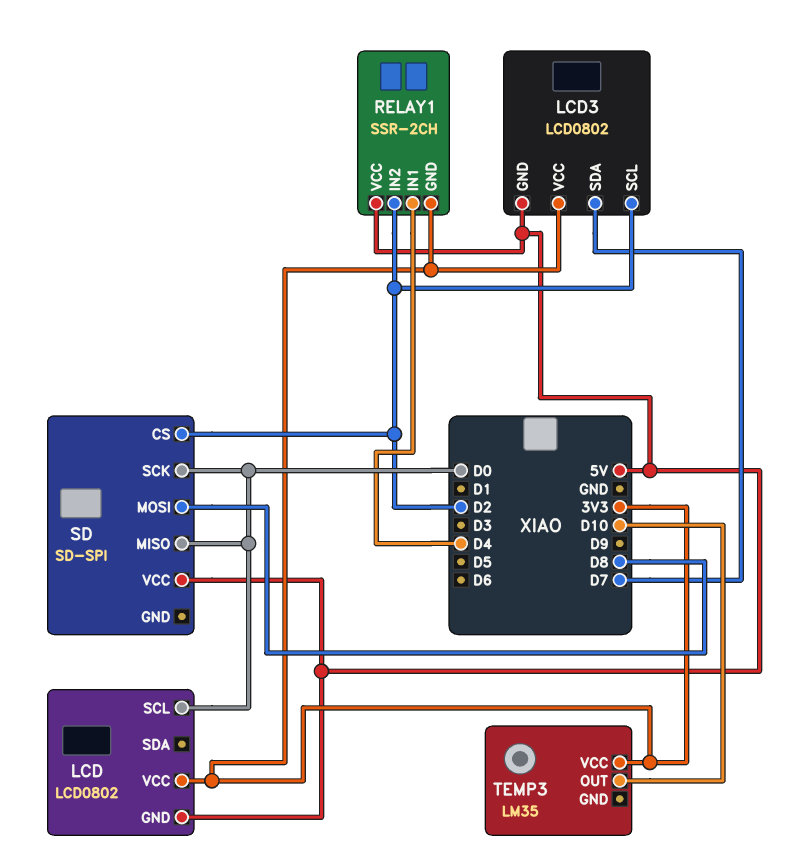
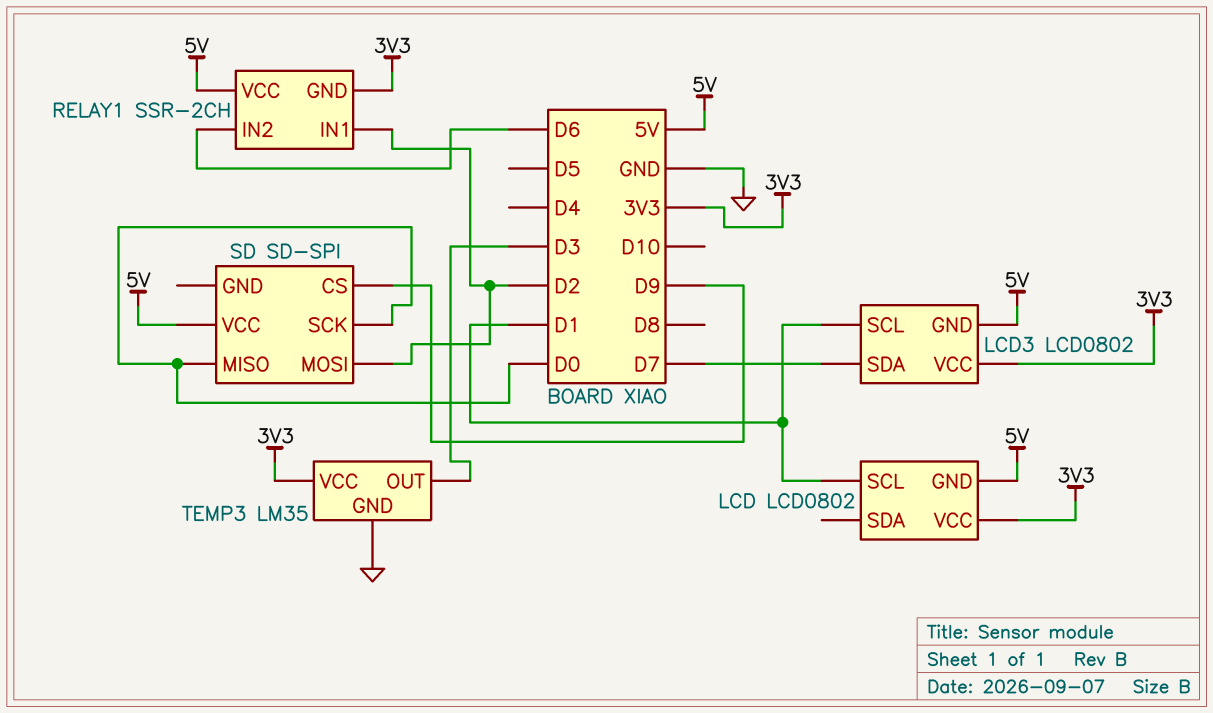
LCD pin SCL: D0 -> D1
LCD3 pin SCL: D2 -> D1
RELAY1 pin IN1: D4 -> D2
RELAY1 pin IN2: D2 -> D6
SD pin CS: D2 -> D9
SD pin MOSI: D8 -> D2
TEMP3 pin GND: none -> GND
TEMP3 pin OUT: D10 -> D3

